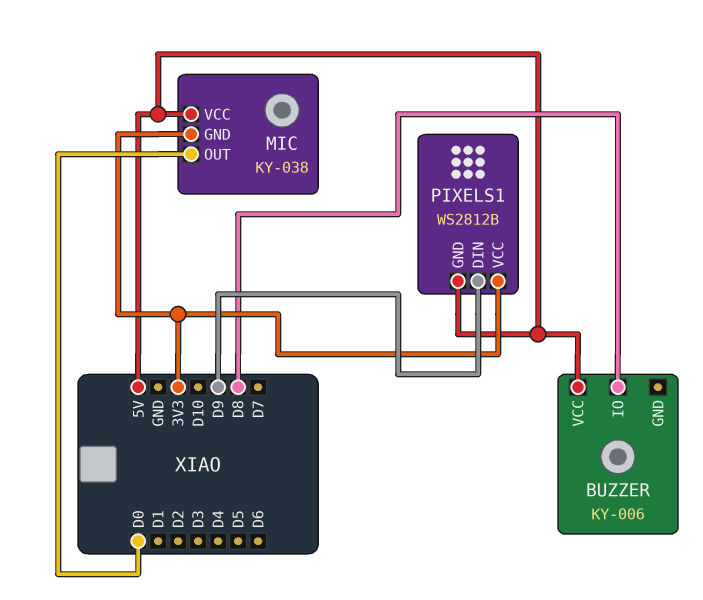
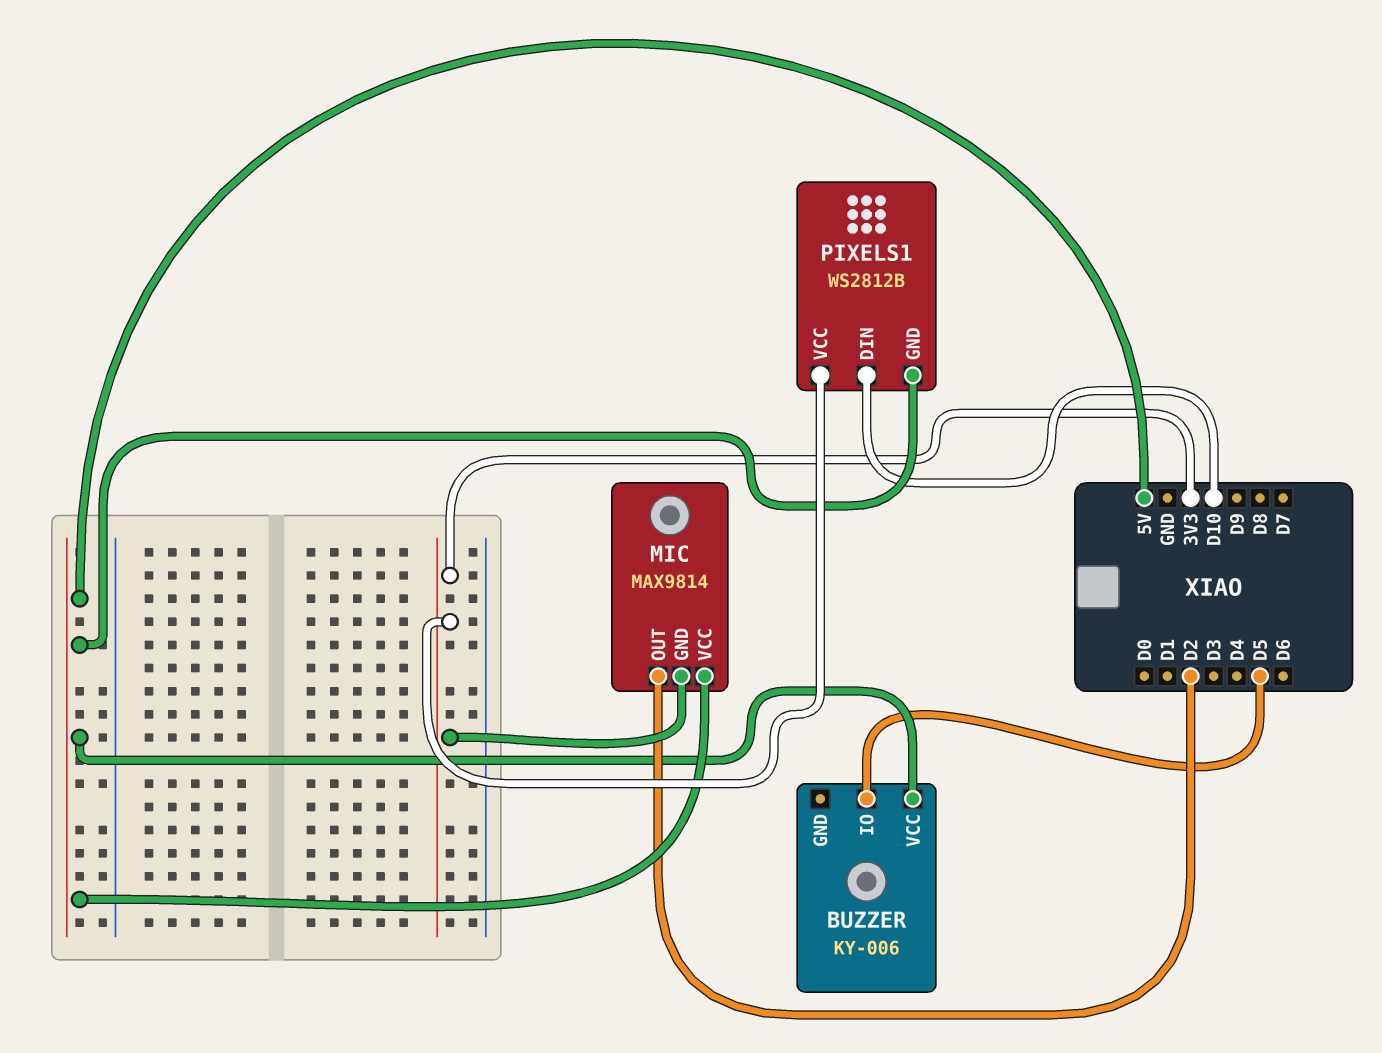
BUZZER pin IO: D8 -> D5
MIC: KY-038 -> MAX9814
MIC pin OUT: D0 -> D2
PIXELS1 pin DIN: D9 -> D10

